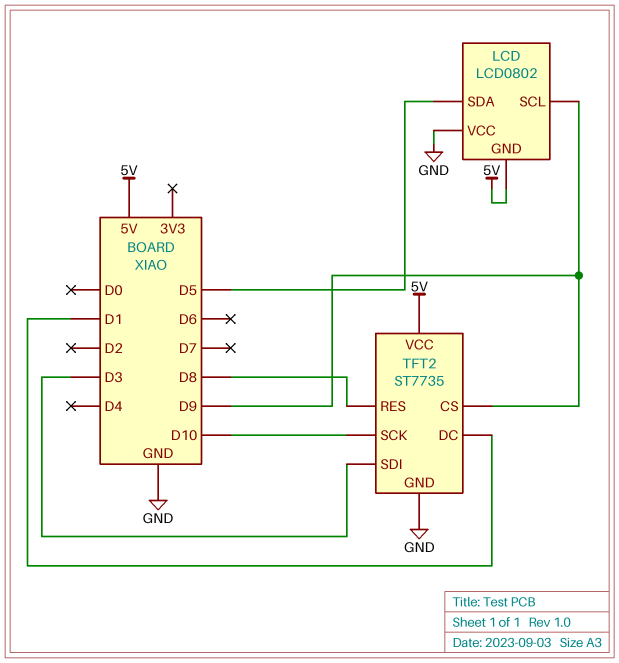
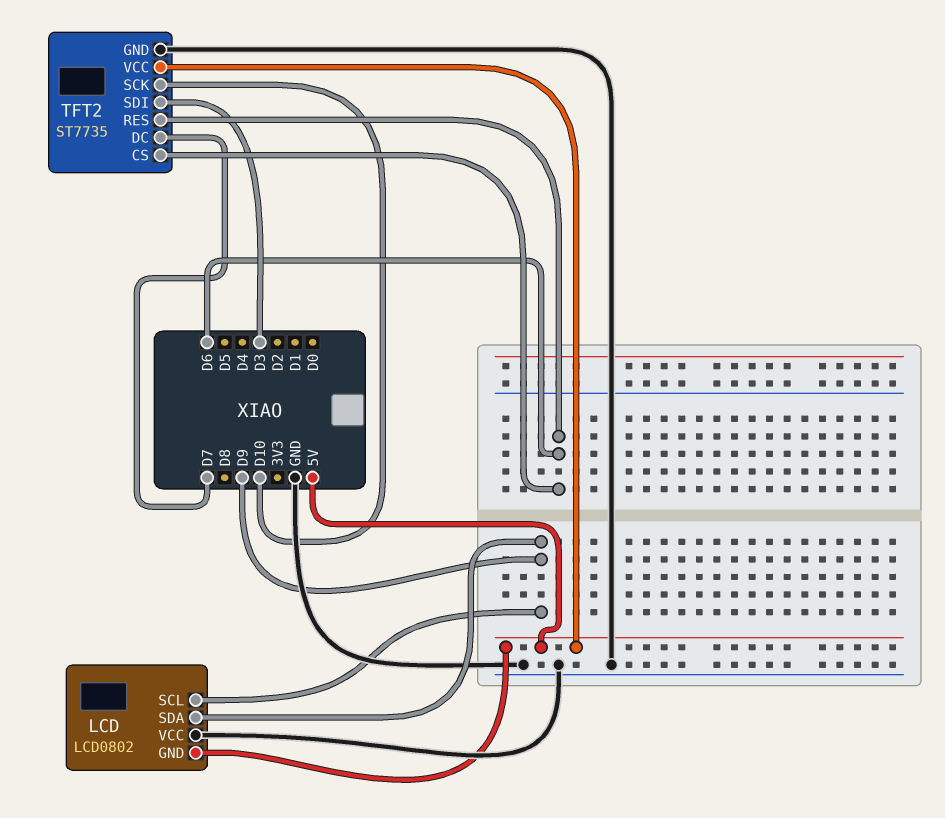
LCD pin SDA: D5 -> D9
TFT2 pin CS: D9 -> D6
TFT2 pin DC: D1 -> D7
TFT2 pin RES: D8 -> D6

